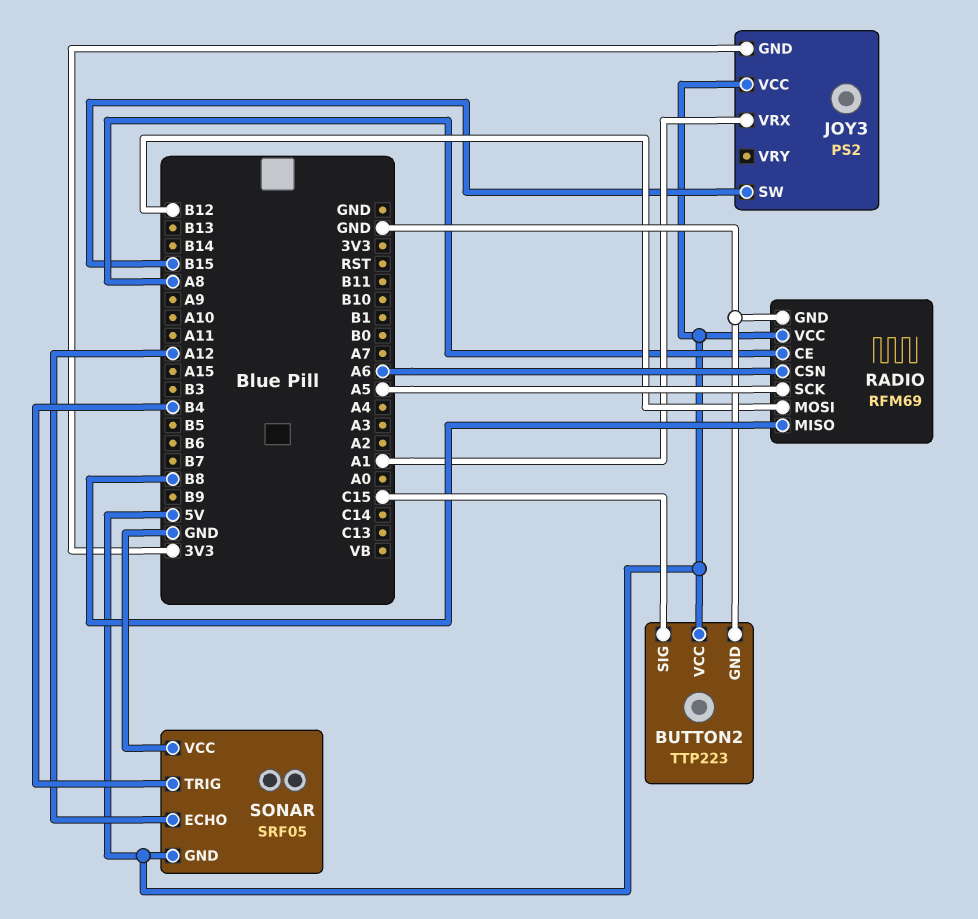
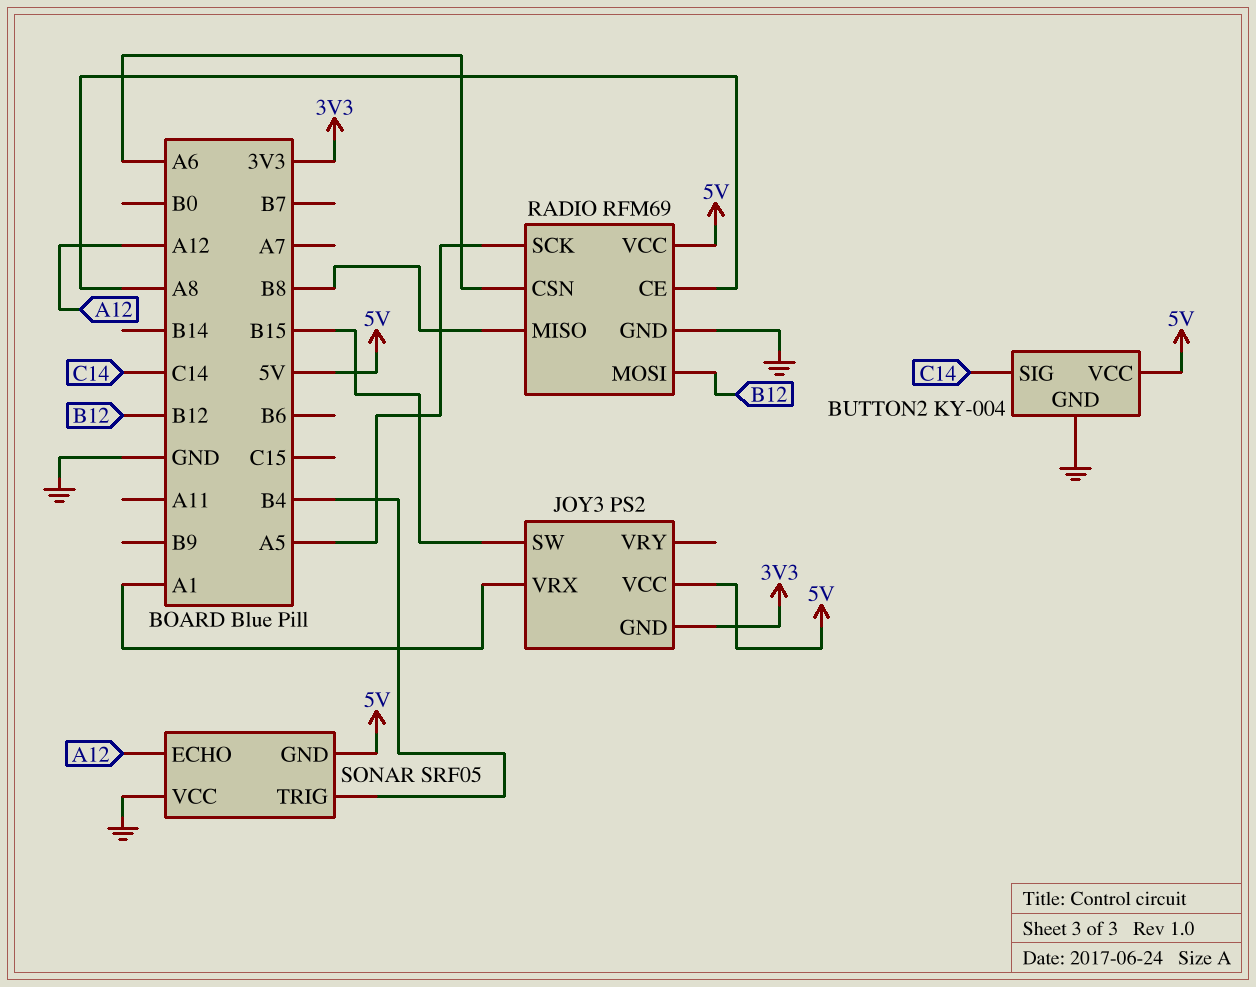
BUTTON2: TTP223 -> KY-004
BUTTON2 pin SIG: C15 -> C14

